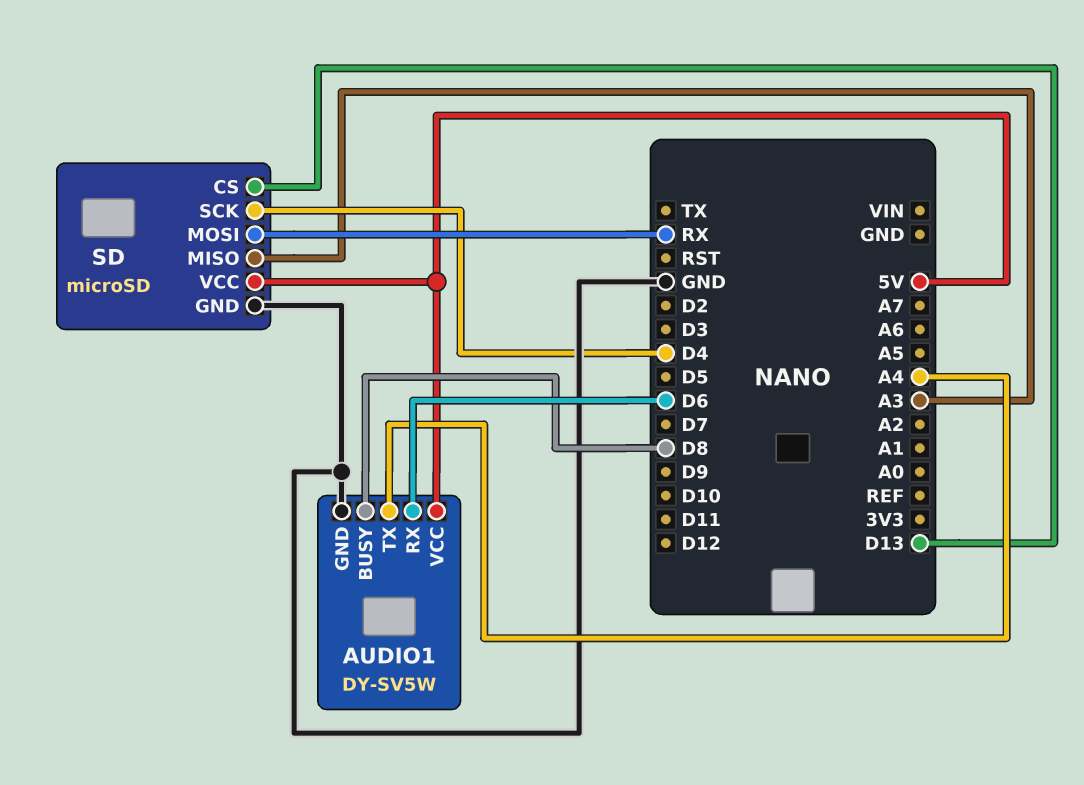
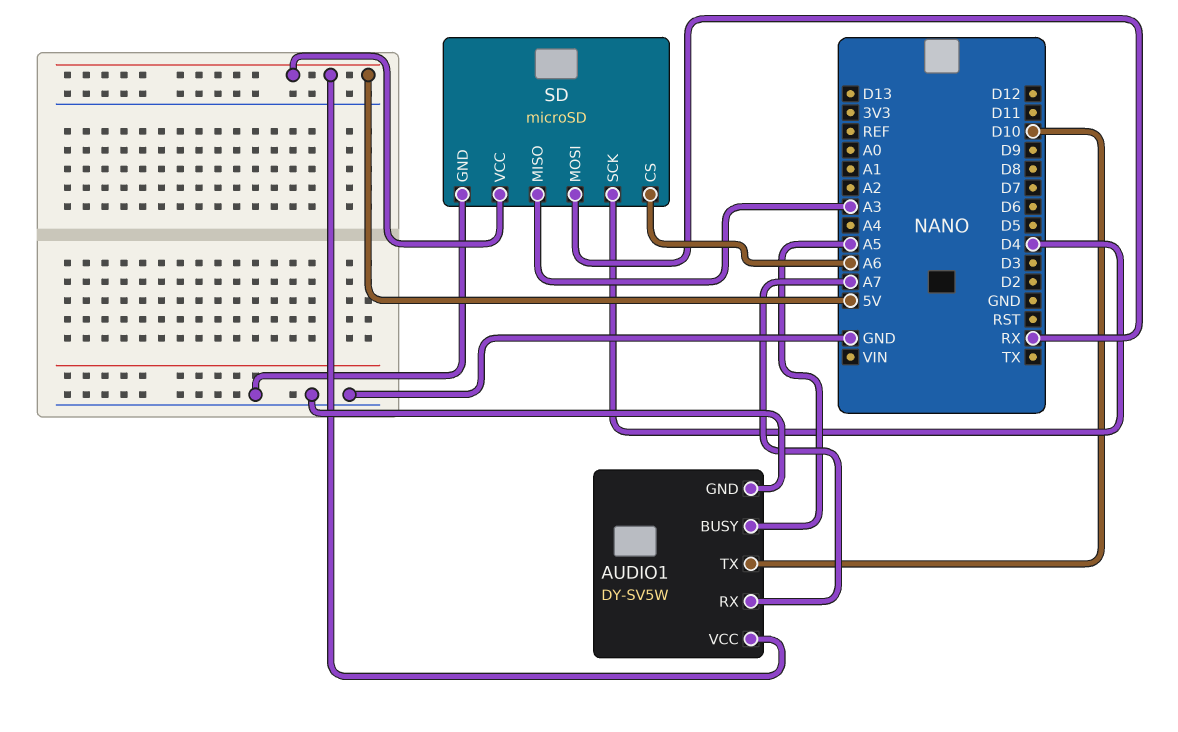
AUDIO1 pin BUSY: D8 -> A5
AUDIO1 pin RX: D6 -> A7
AUDIO1 pin TX: A4 -> D10
SD pin CS: D13 -> A6

